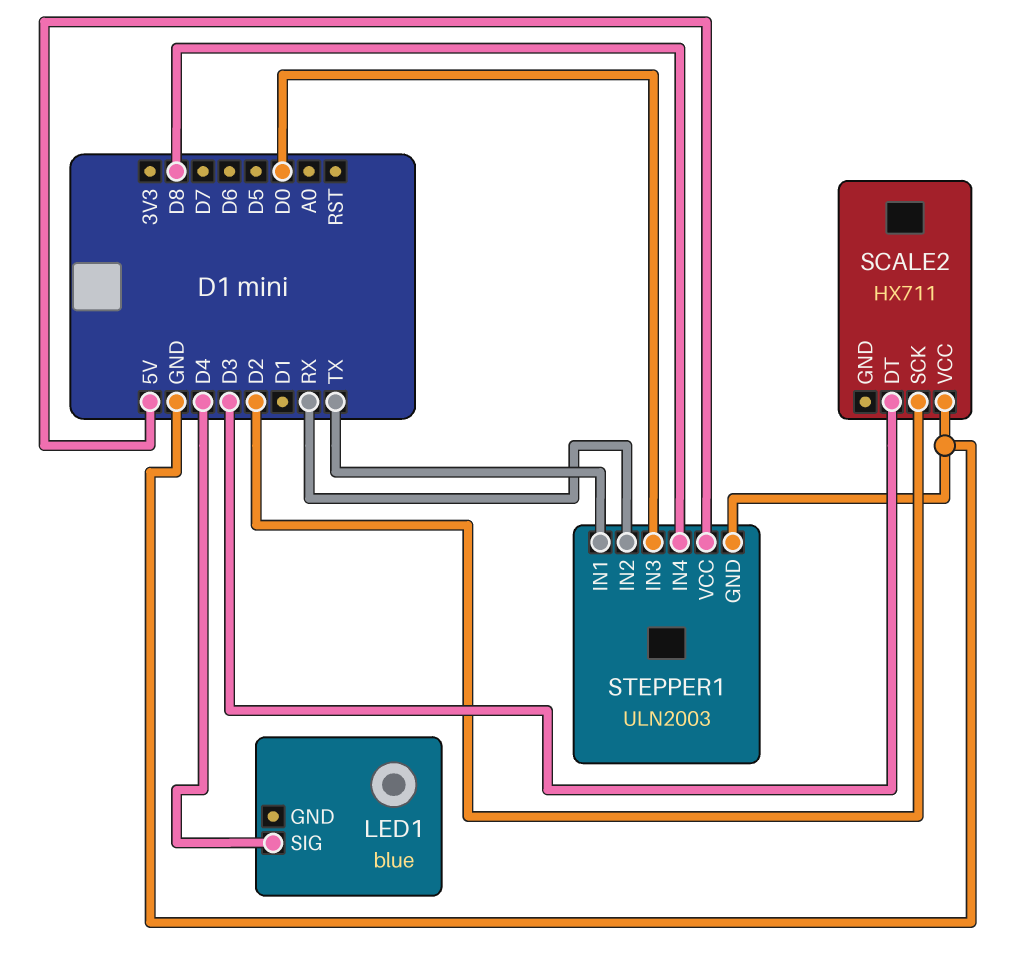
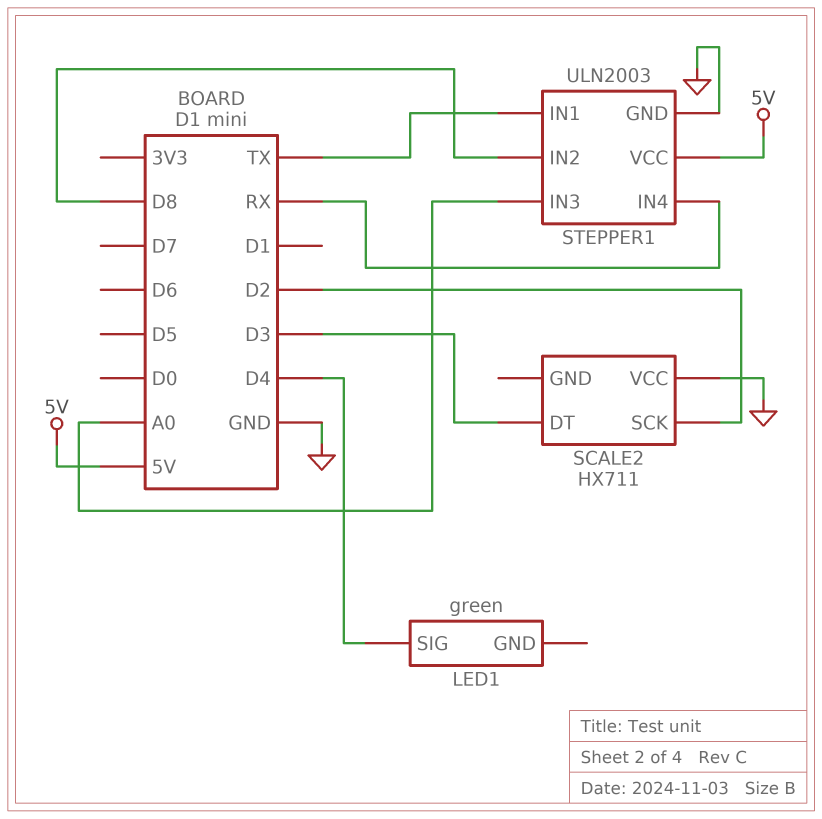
LED1: blue -> green
STEPPER1 pin IN2: RX -> D8
STEPPER1 pin IN3: D0 -> A0
STEPPER1 pin IN4: D8 -> RX

